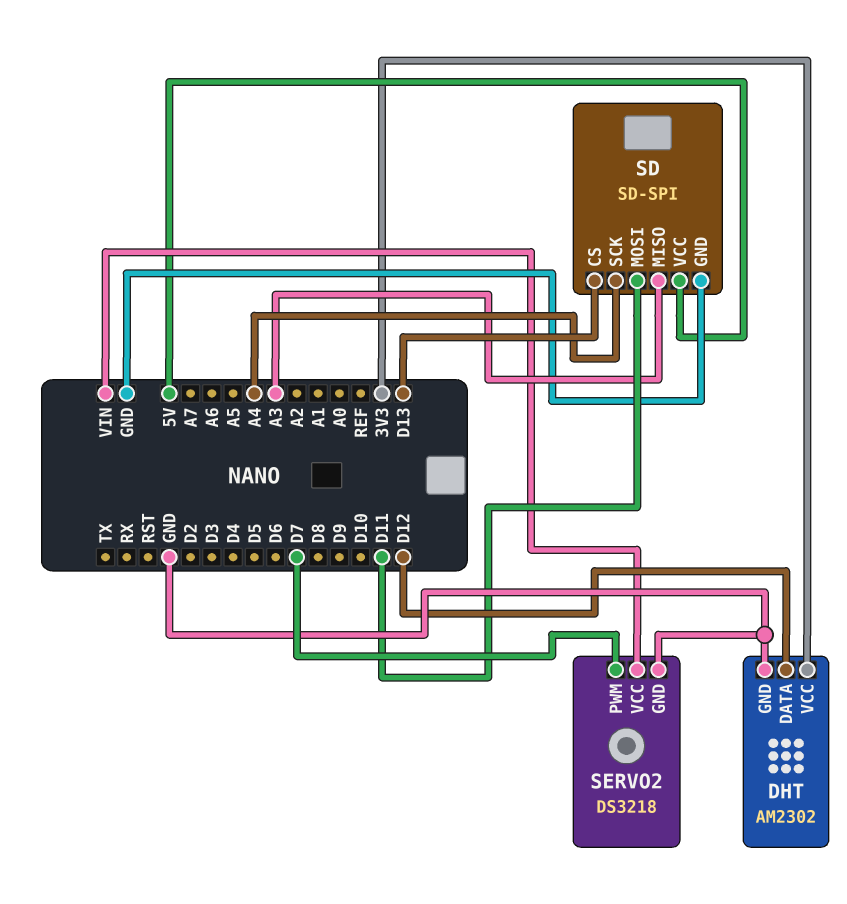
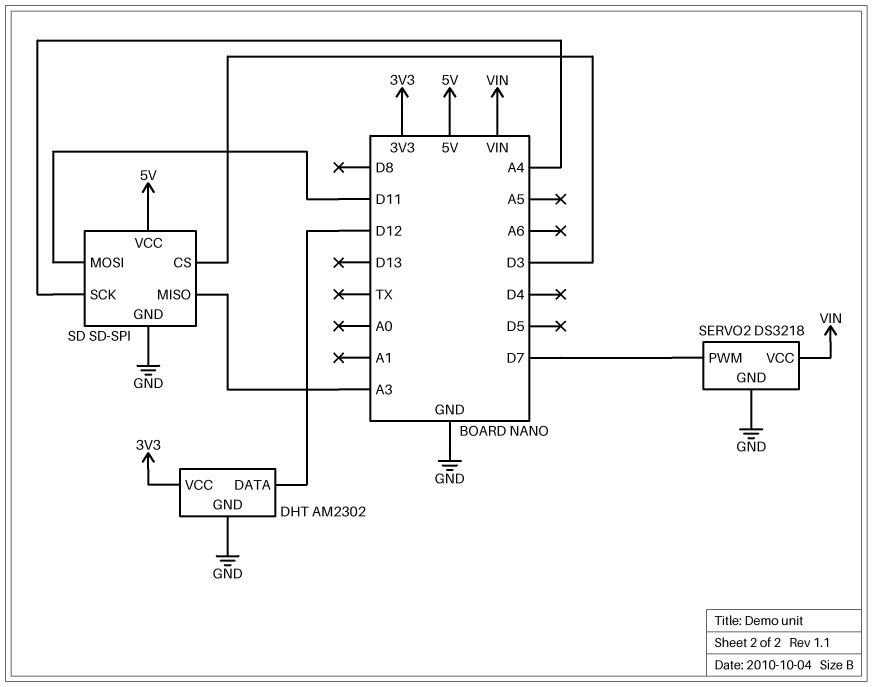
SD pin CS: D13 -> D3

